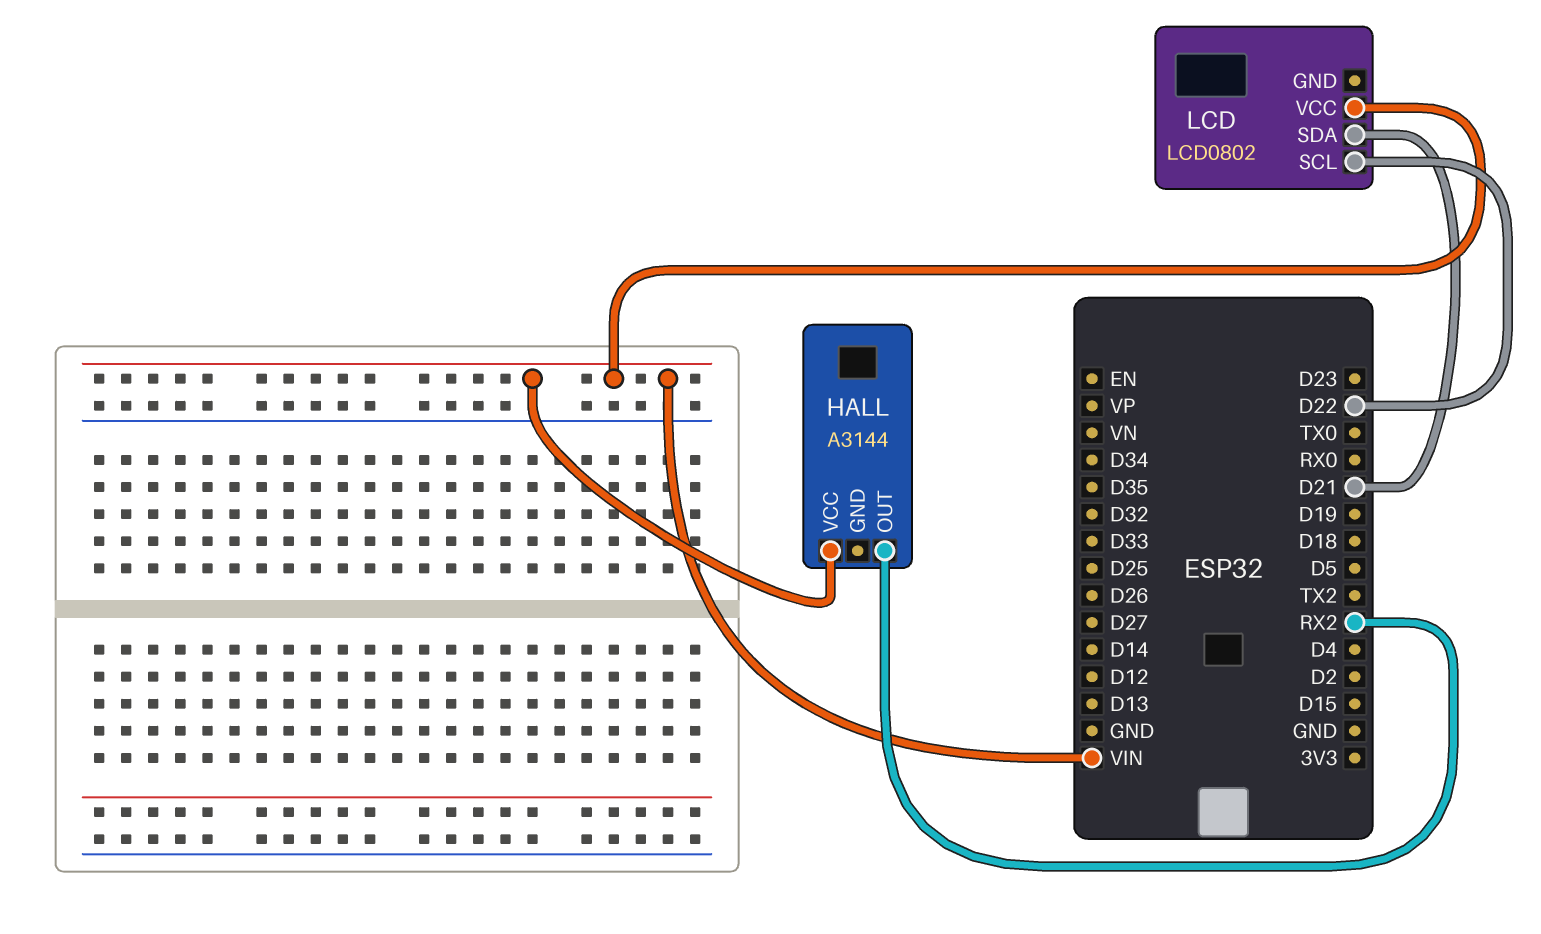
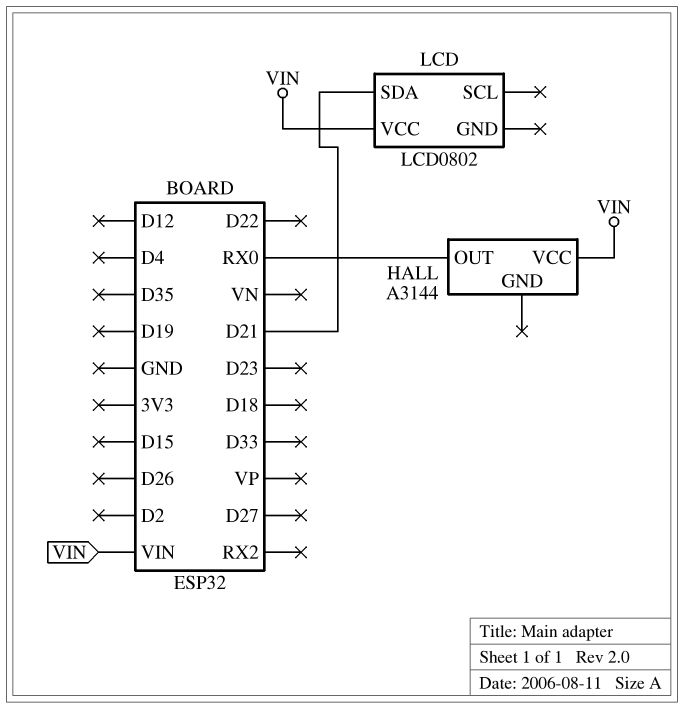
HALL pin OUT: RX2 -> RX0
LCD pin SCL: D22 -> none

